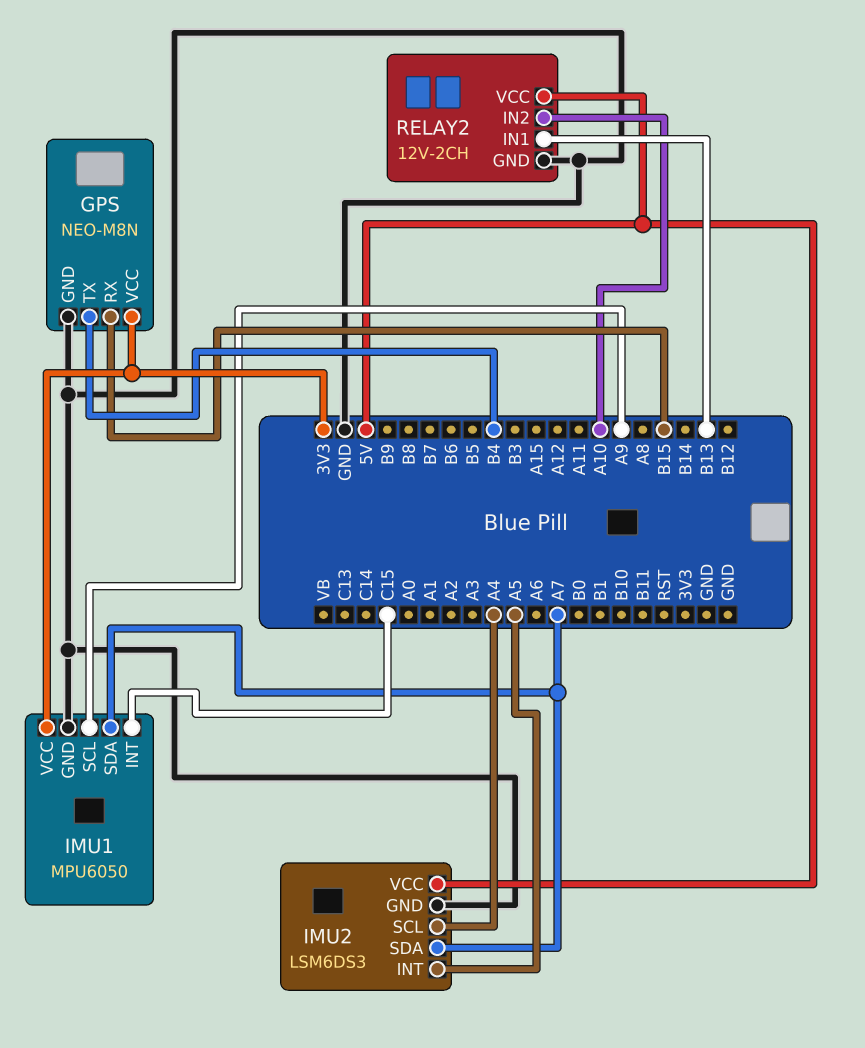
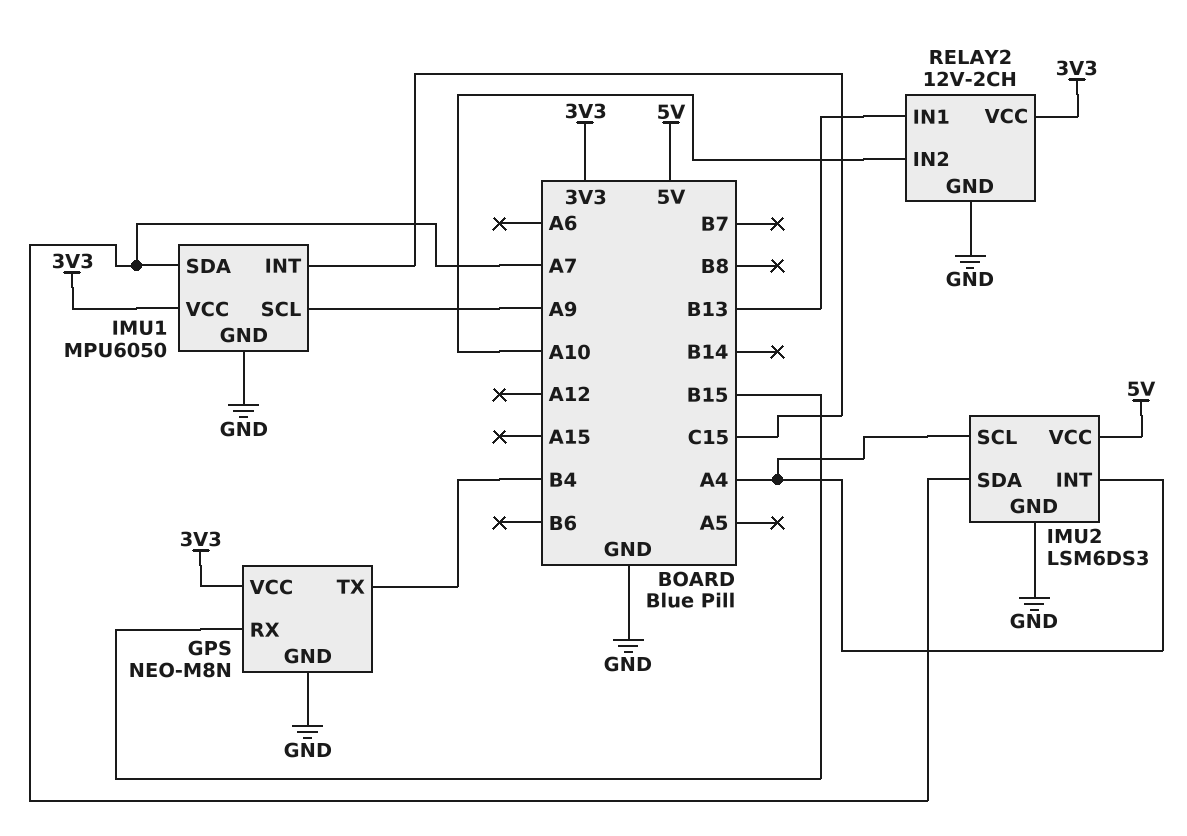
IMU2 pin INT: A5 -> A4
RELAY2 pin VCC: 5V -> 3V3

